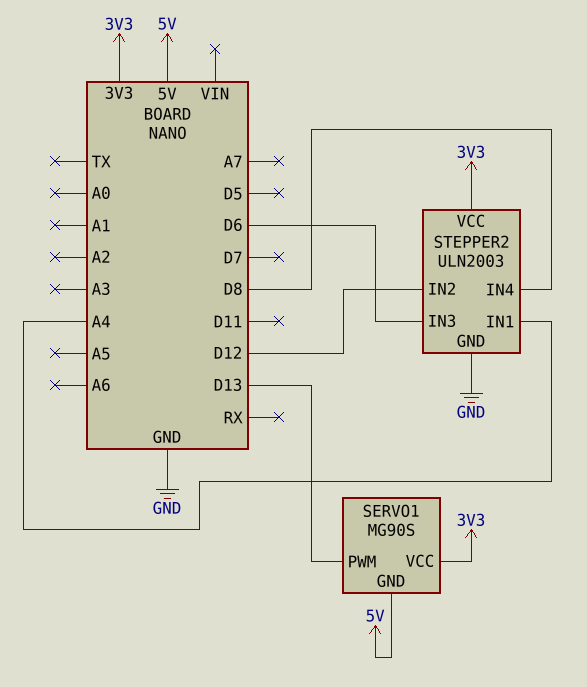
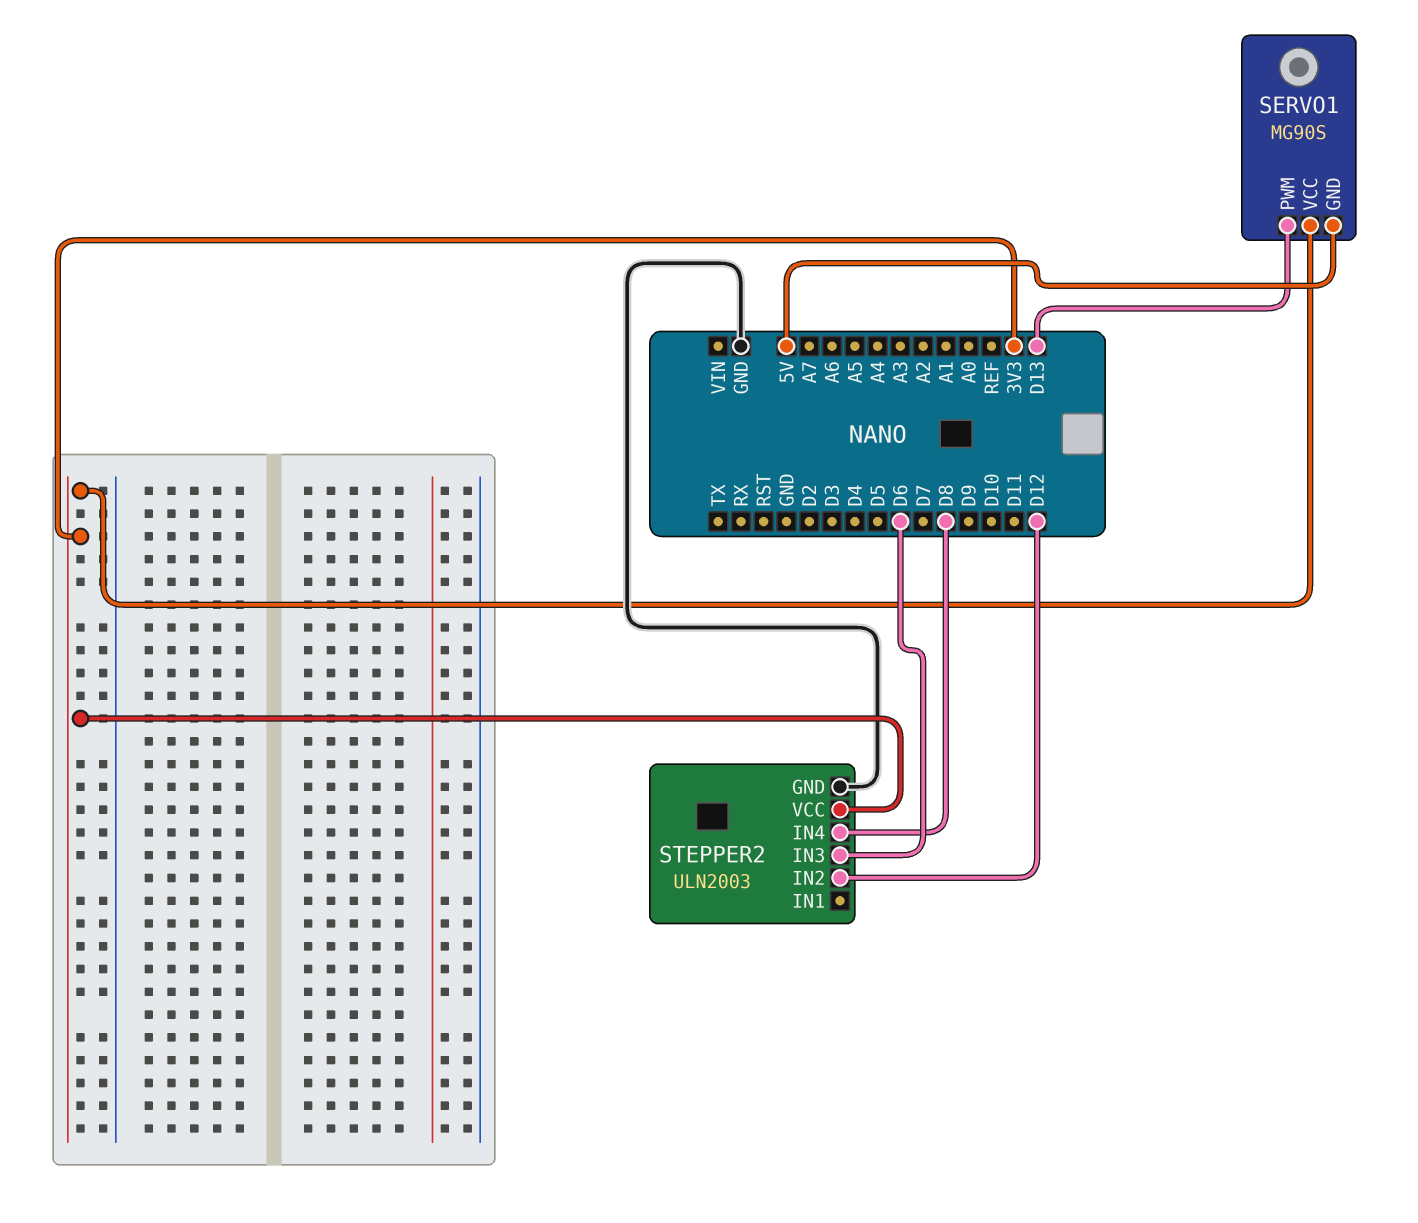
STEPPER2 pin IN1: A4 -> none

